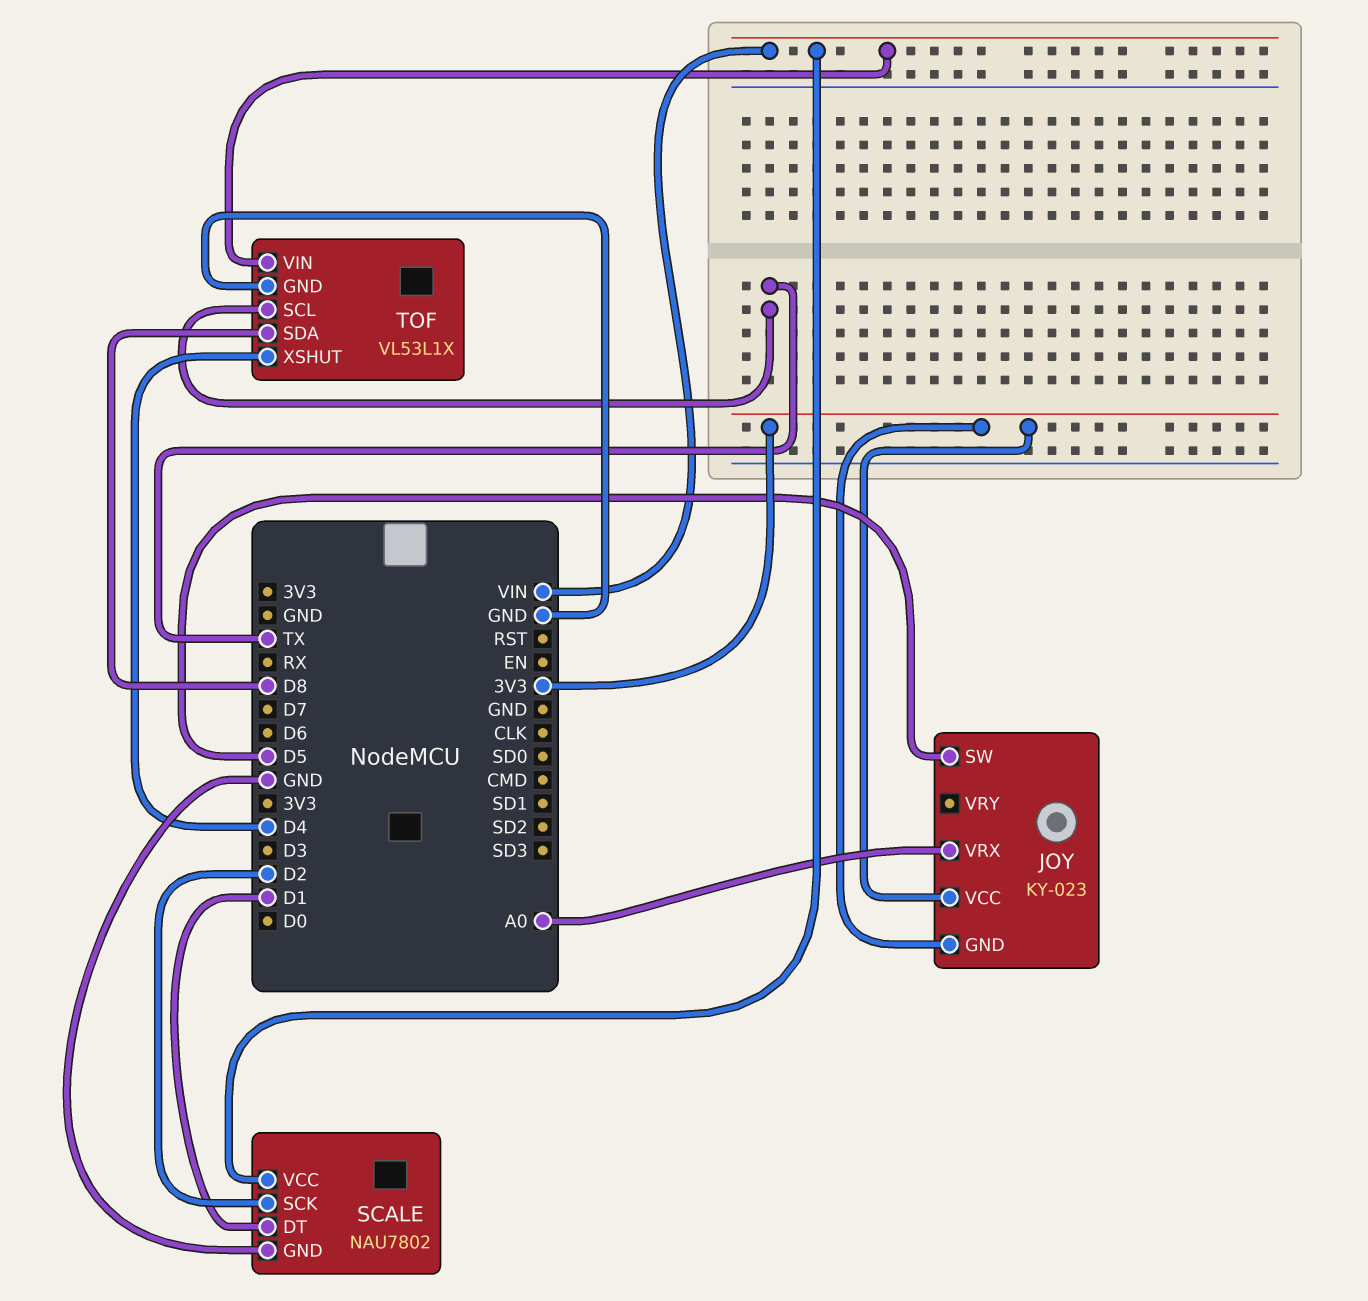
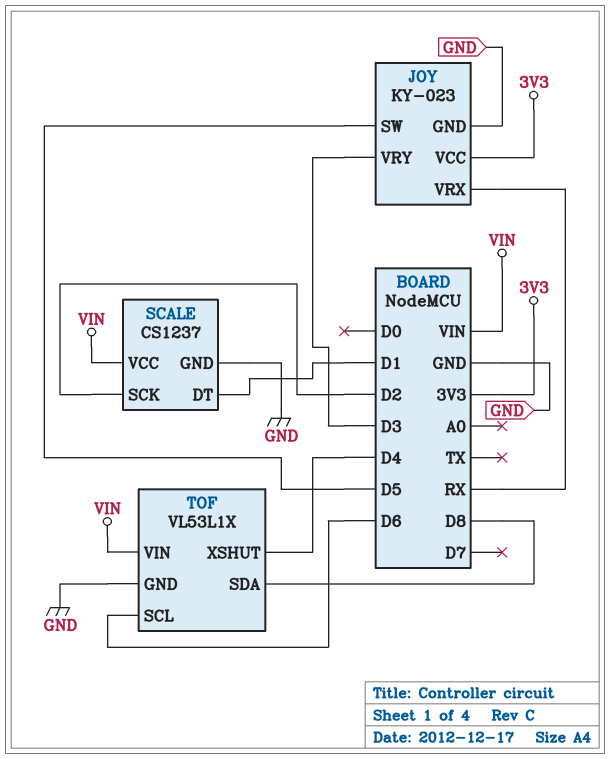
JOY pin GND: 3V3 -> GND
JOY pin VRX: A0 -> RX
JOY pin VRY: none -> D3
SCALE: NAU7802 -> CS1237
TOF pin SCL: TX -> D6

